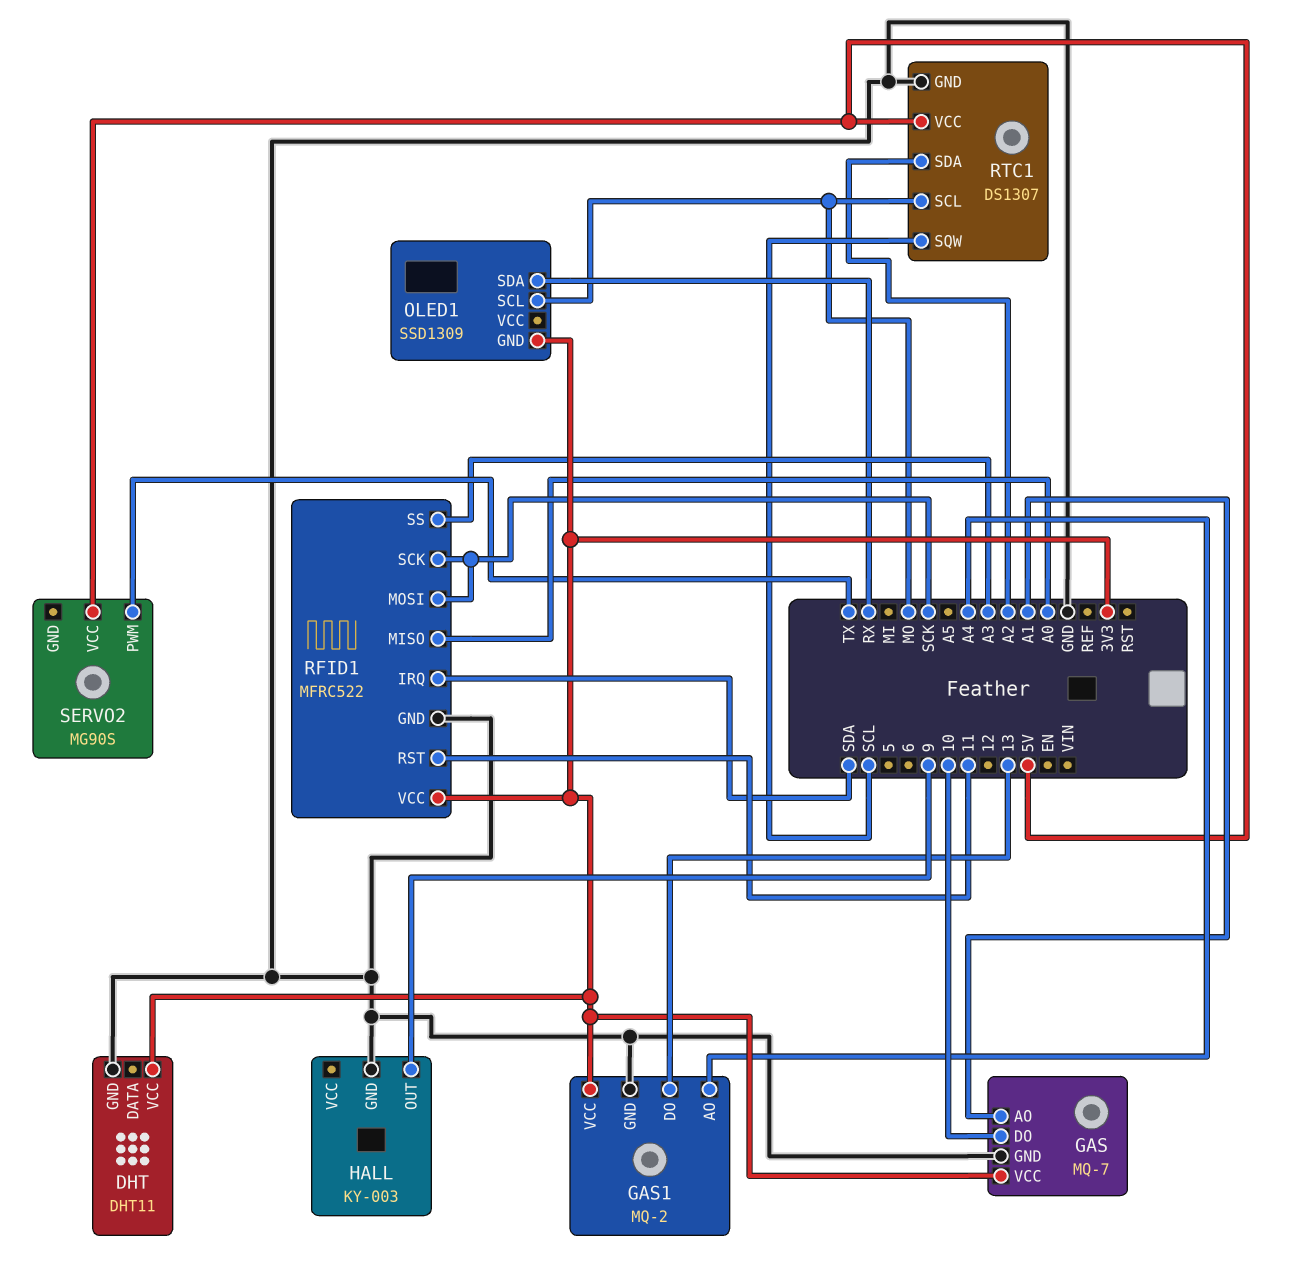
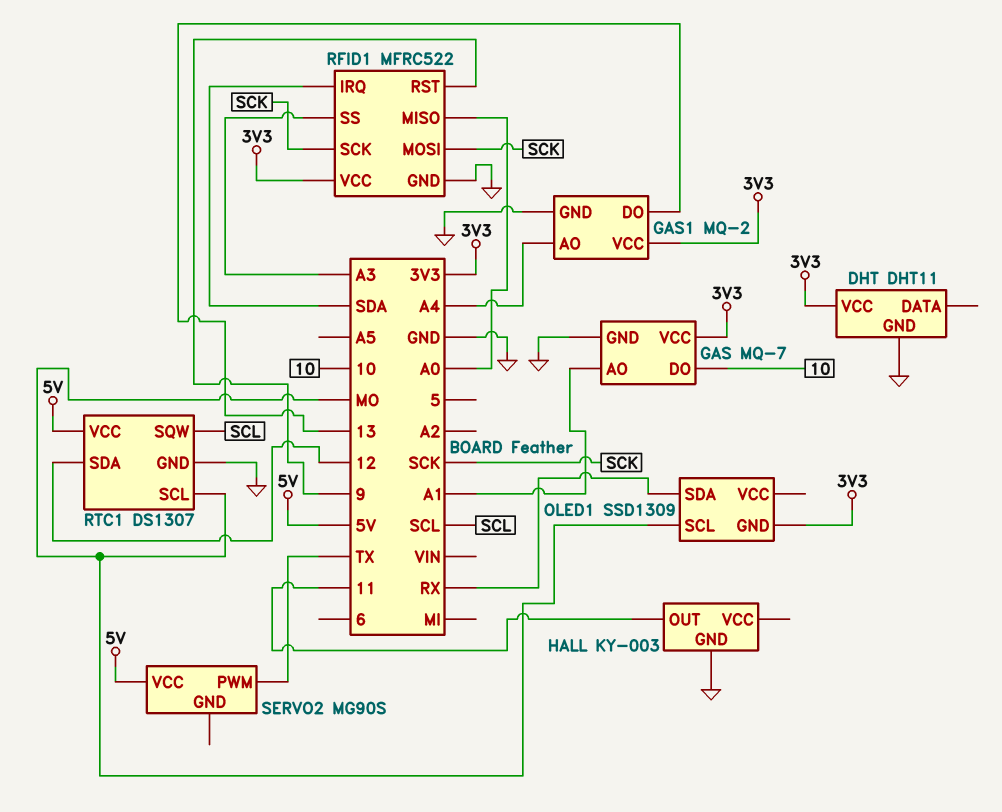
HALL pin OUT: 9 -> 11
RFID1 pin RST: 11 -> 9
RTC1 pin SDA: A2 -> 12

